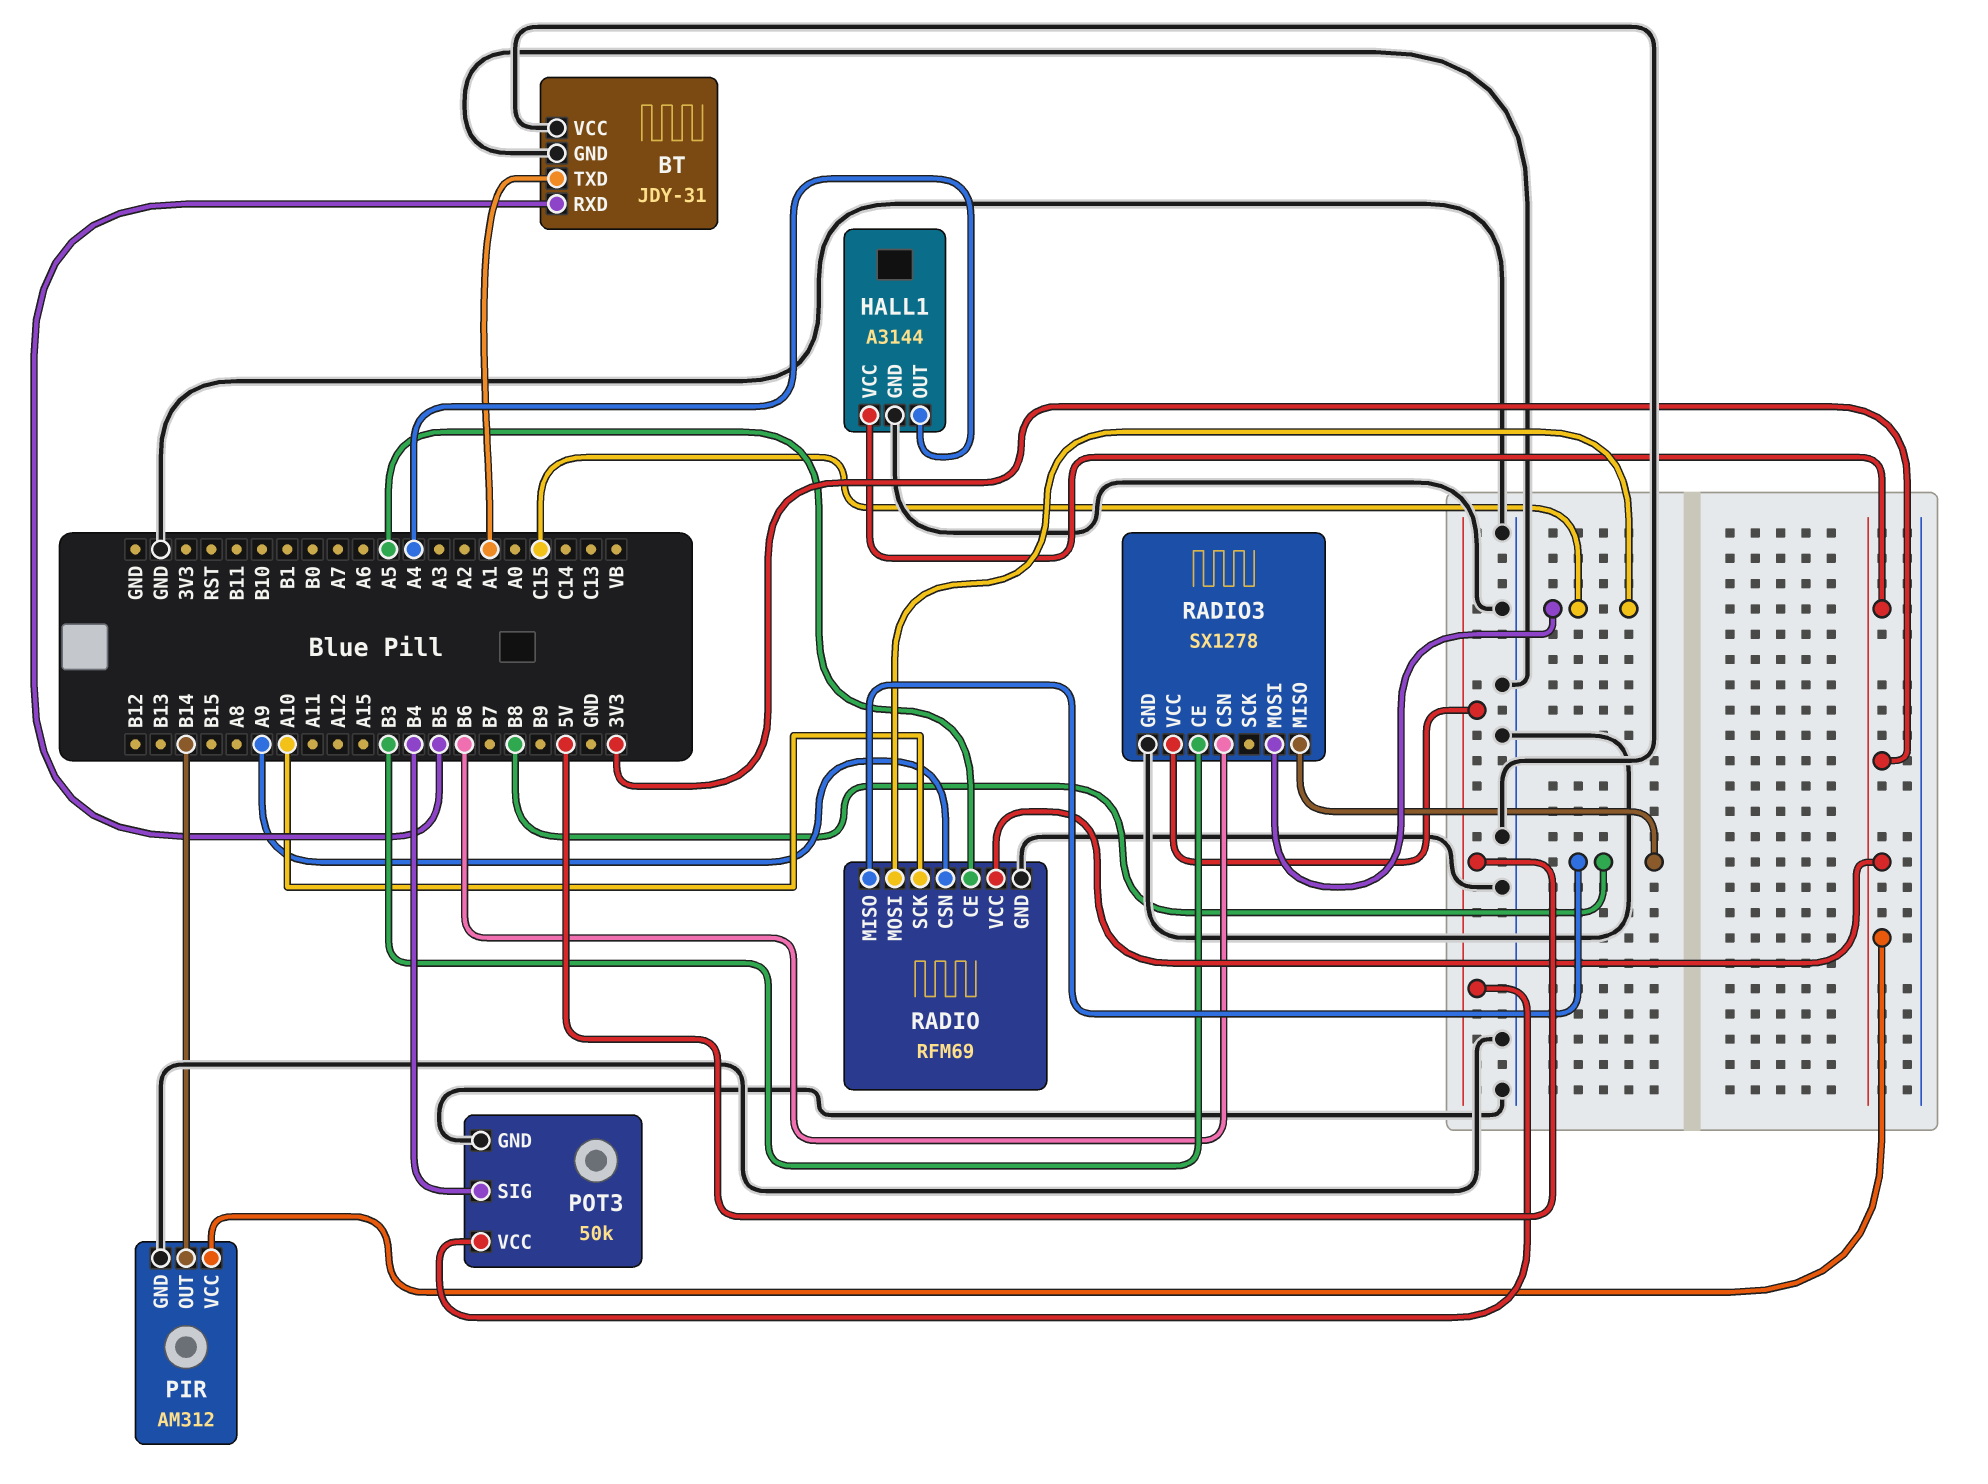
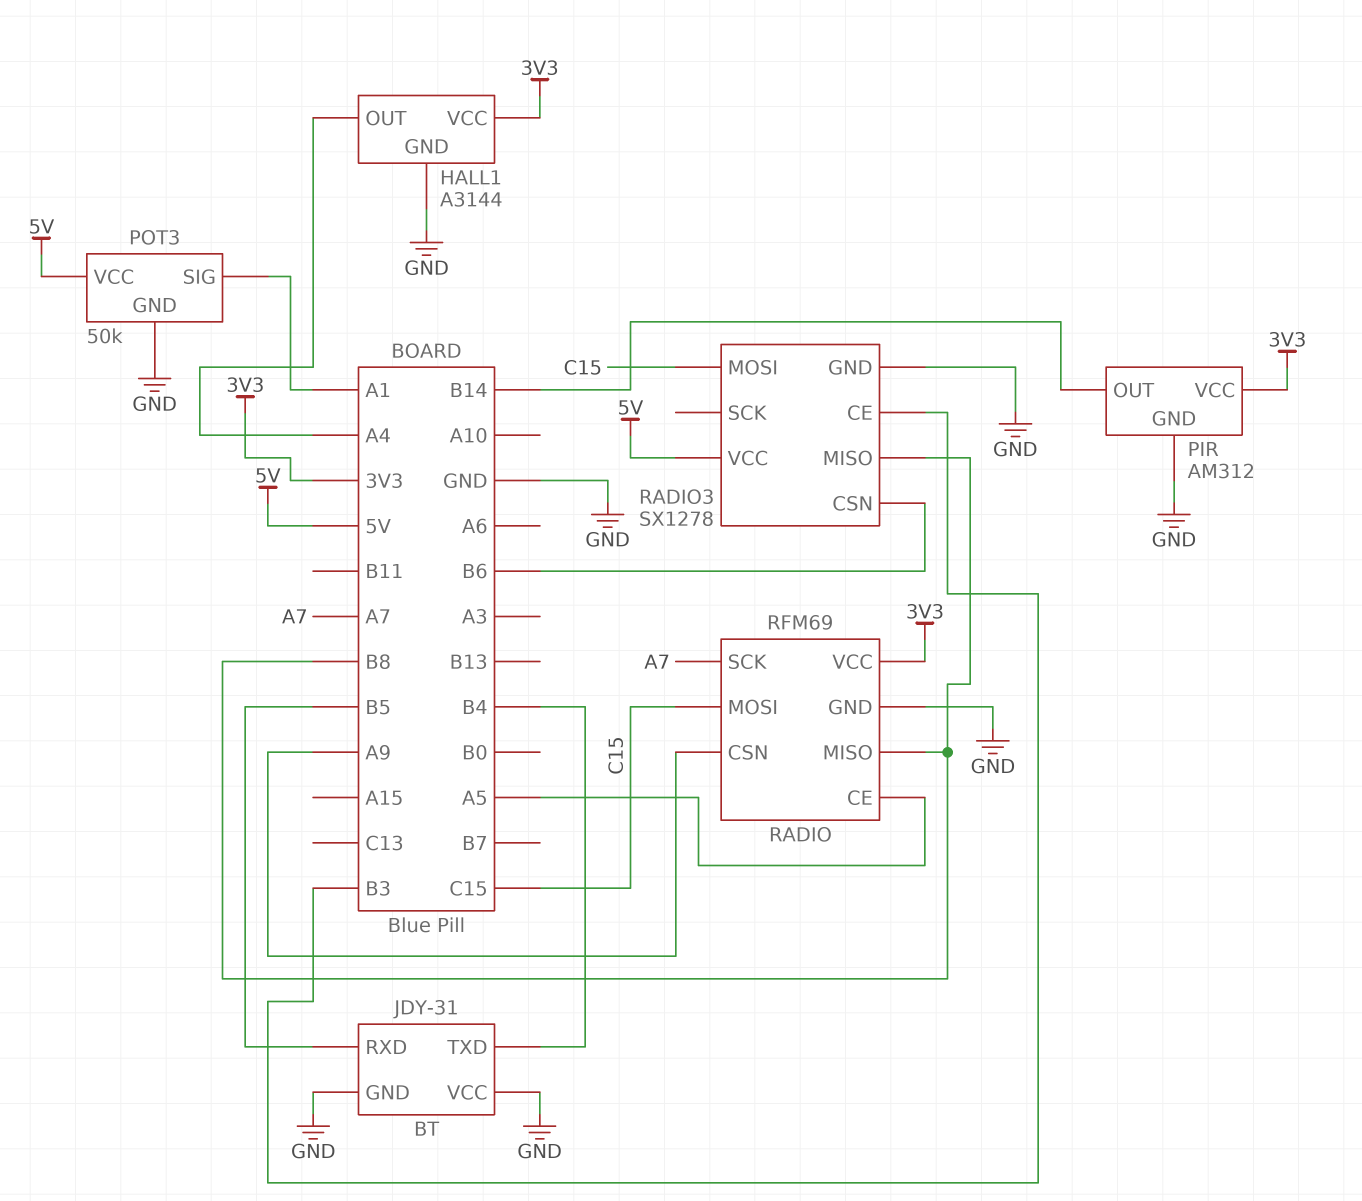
BT pin TXD: A1 -> B4
POT3 pin SIG: B4 -> A1
RADIO pin SCK: A10 -> A7

